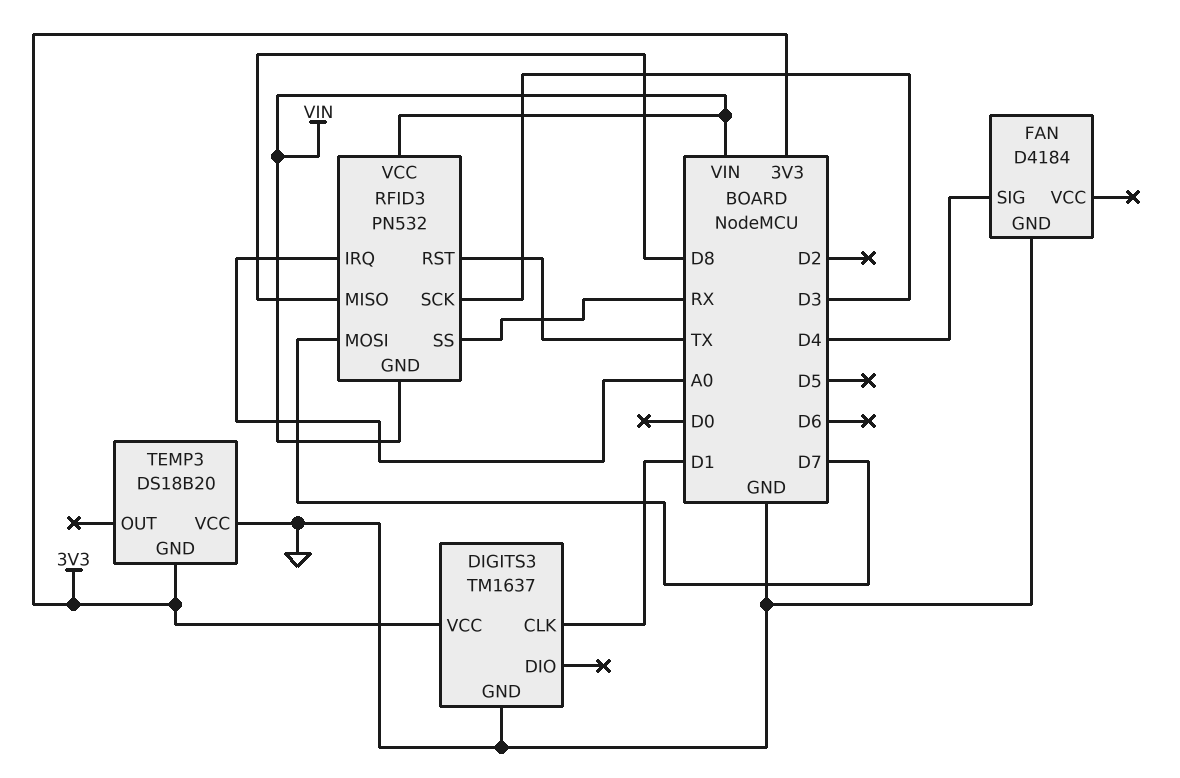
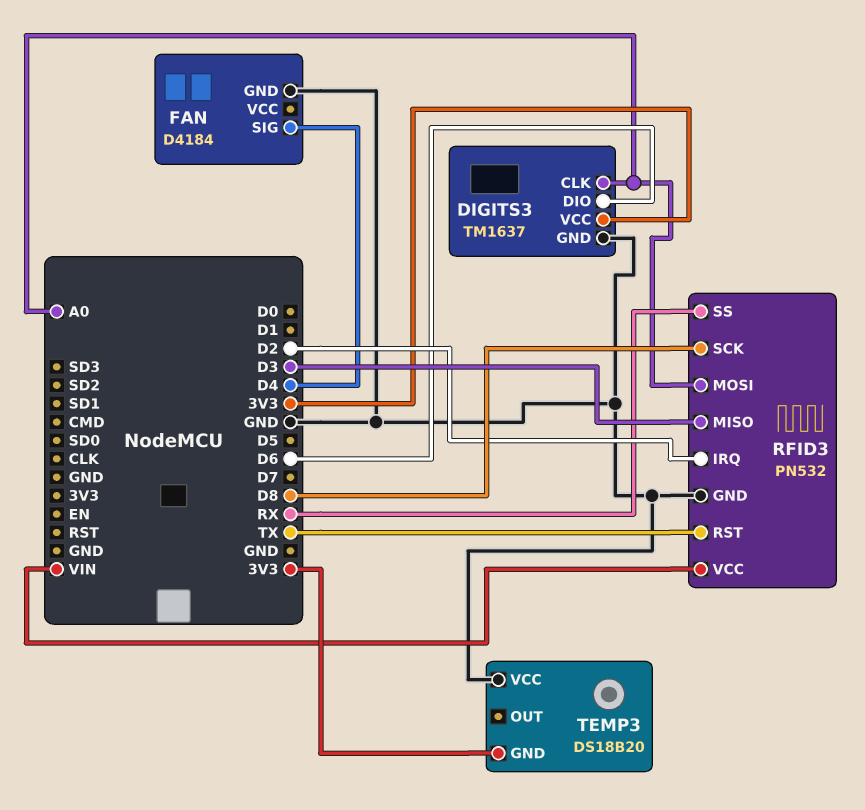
DIGITS3 pin CLK: D1 -> A0
DIGITS3 pin DIO: none -> D6
RFID3 pin GND: VIN -> GND
RFID3 pin IRQ: A0 -> D2
RFID3 pin MISO: D8 -> D3
RFID3 pin MOSI: D7 -> A0
RFID3 pin SCK: D3 -> D8

